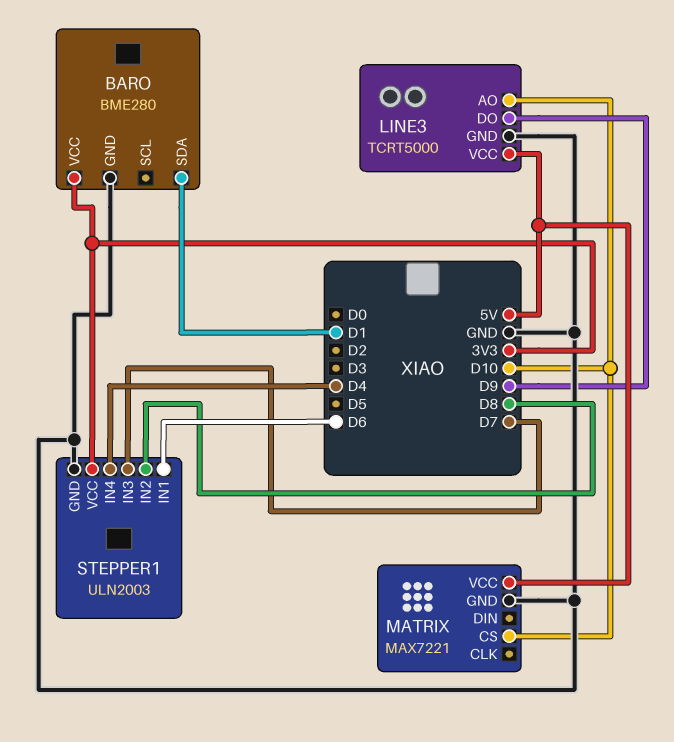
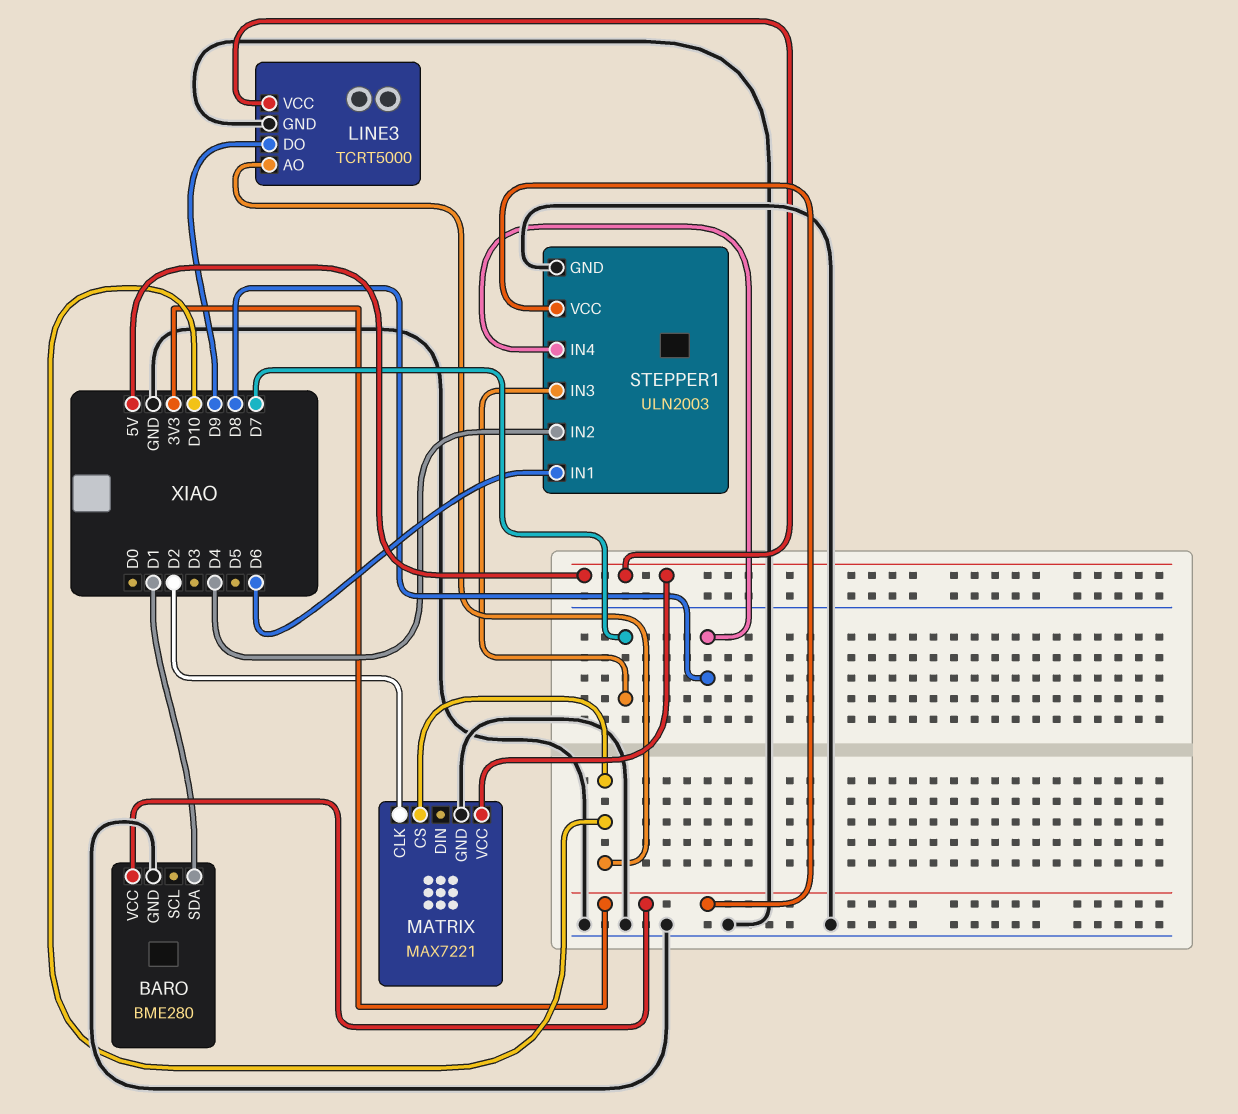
MATRIX pin CLK: none -> D2
STEPPER1 pin IN2: D8 -> D4
STEPPER1 pin IN4: D4 -> D8

